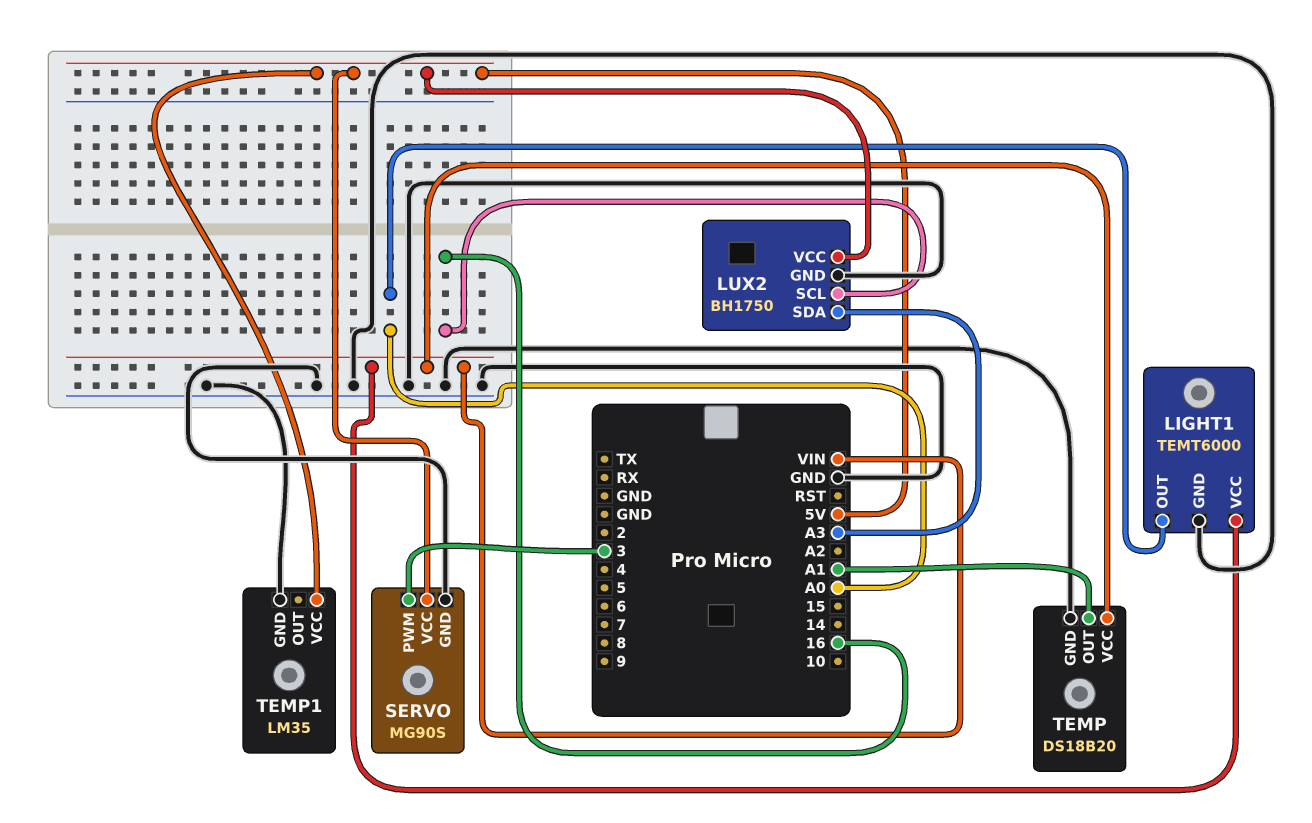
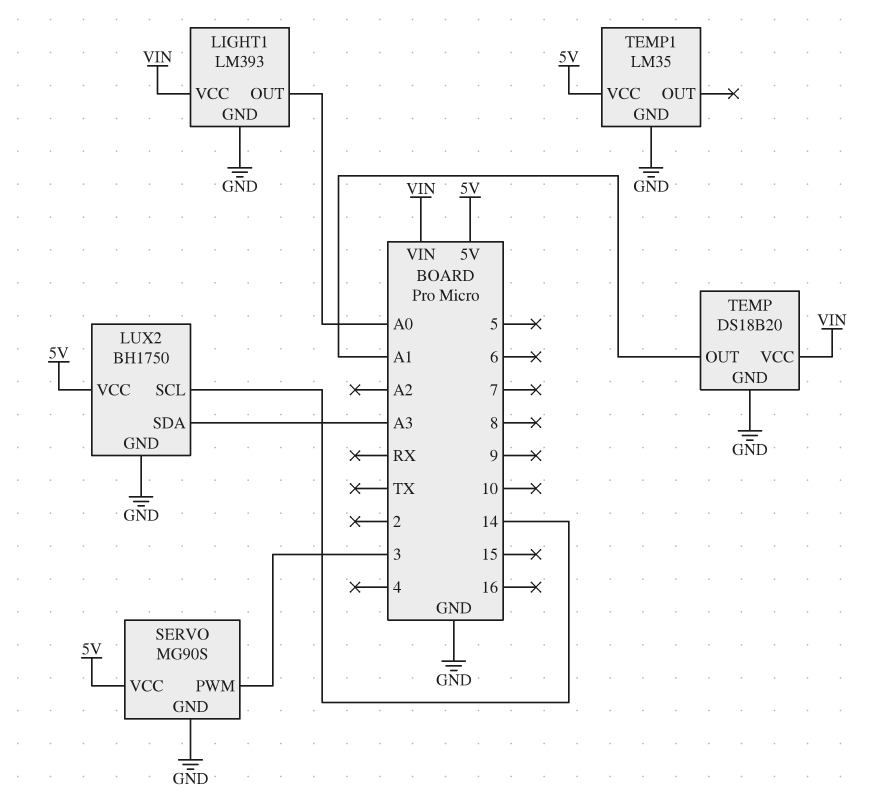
LIGHT1: TEMT6000 -> LM393
LUX2 pin SCL: 16 -> 14

